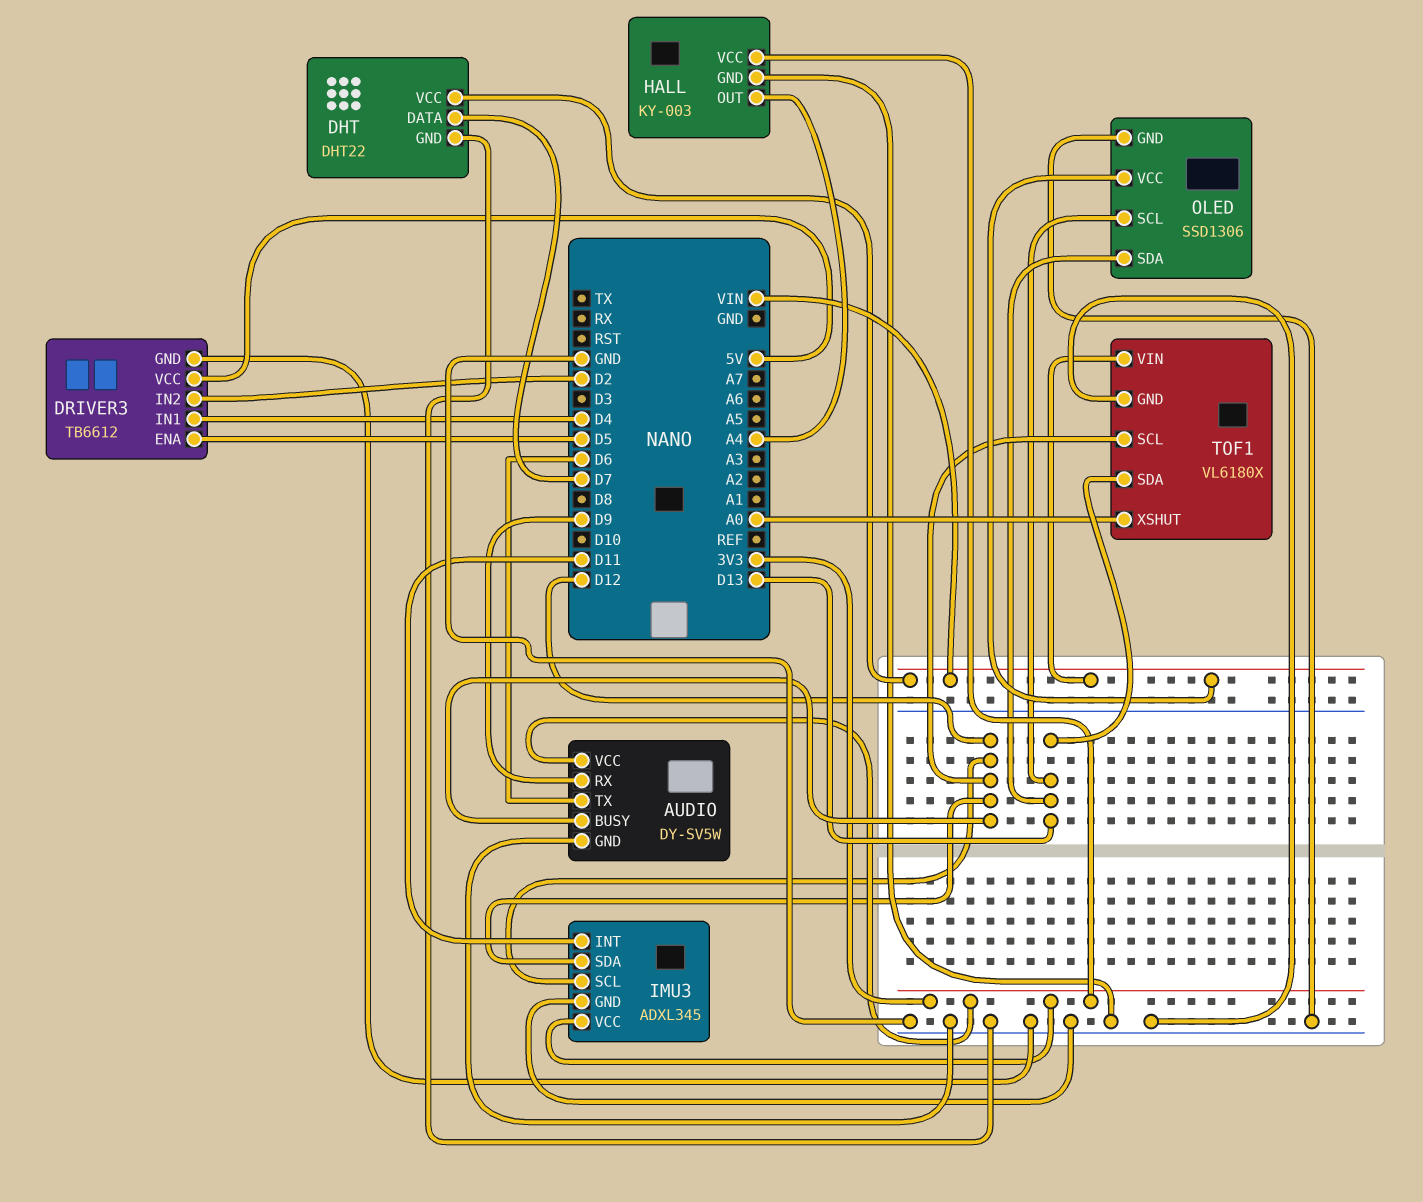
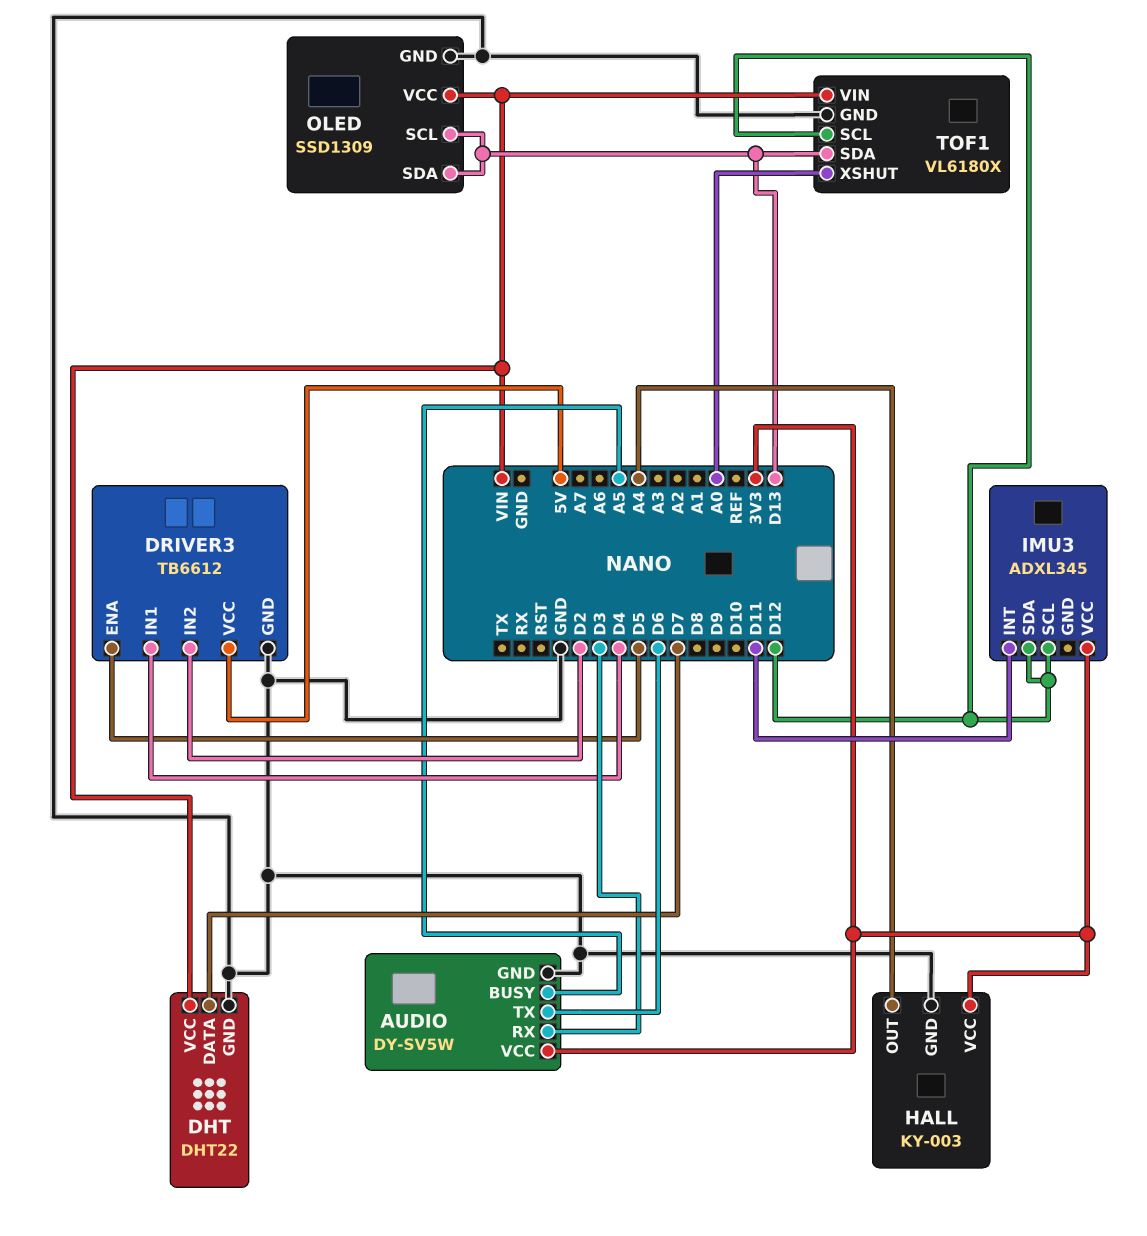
AUDIO pin BUSY: D12 -> A5
AUDIO pin RX: D9 -> D3
IMU3 pin GND: GND -> none
OLED: SSD1306 -> SSD1309

